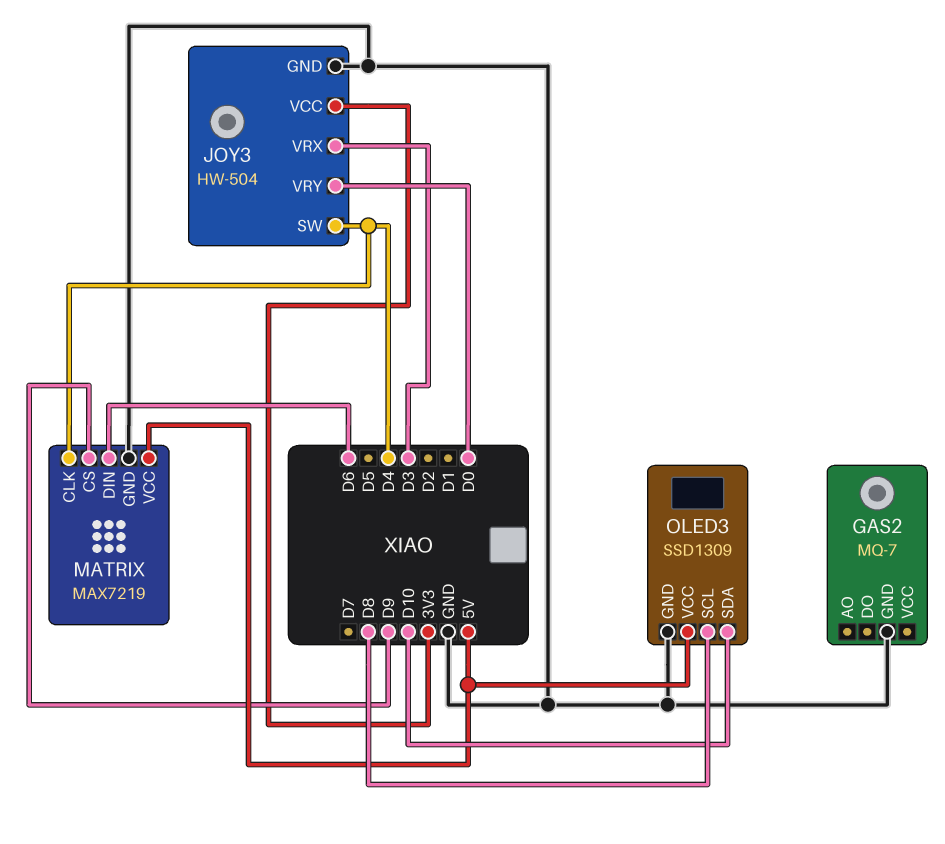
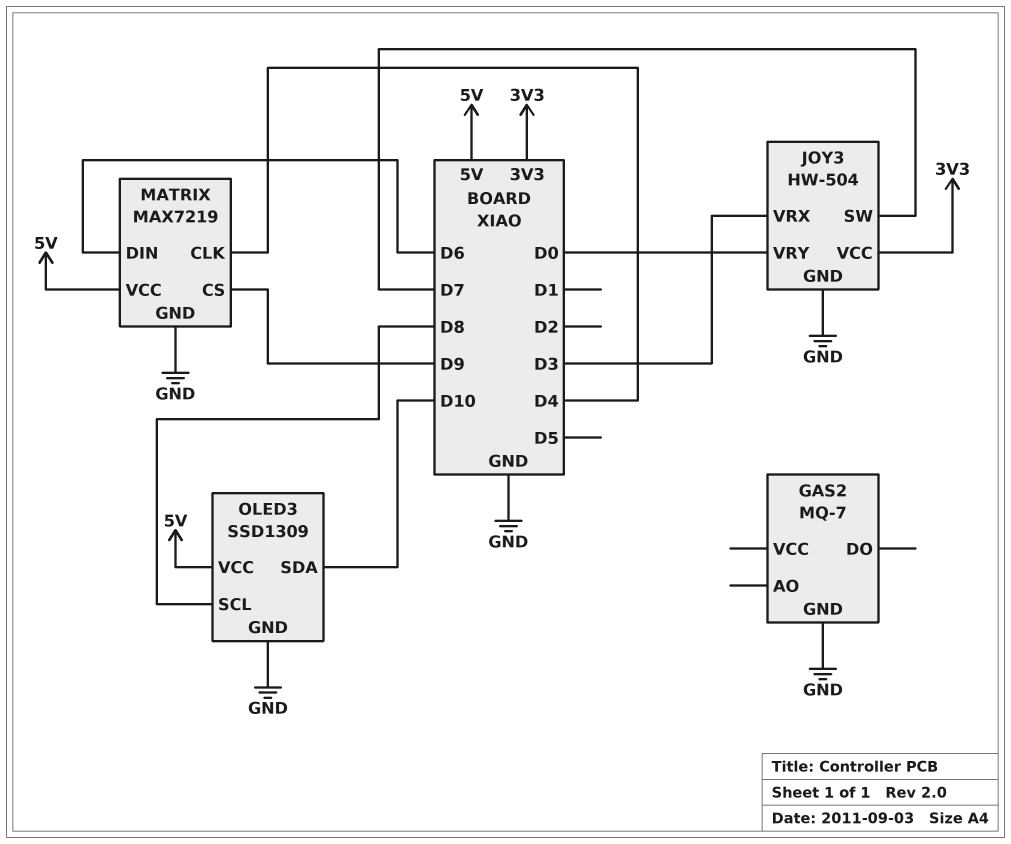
JOY3 pin SW: D4 -> D7

